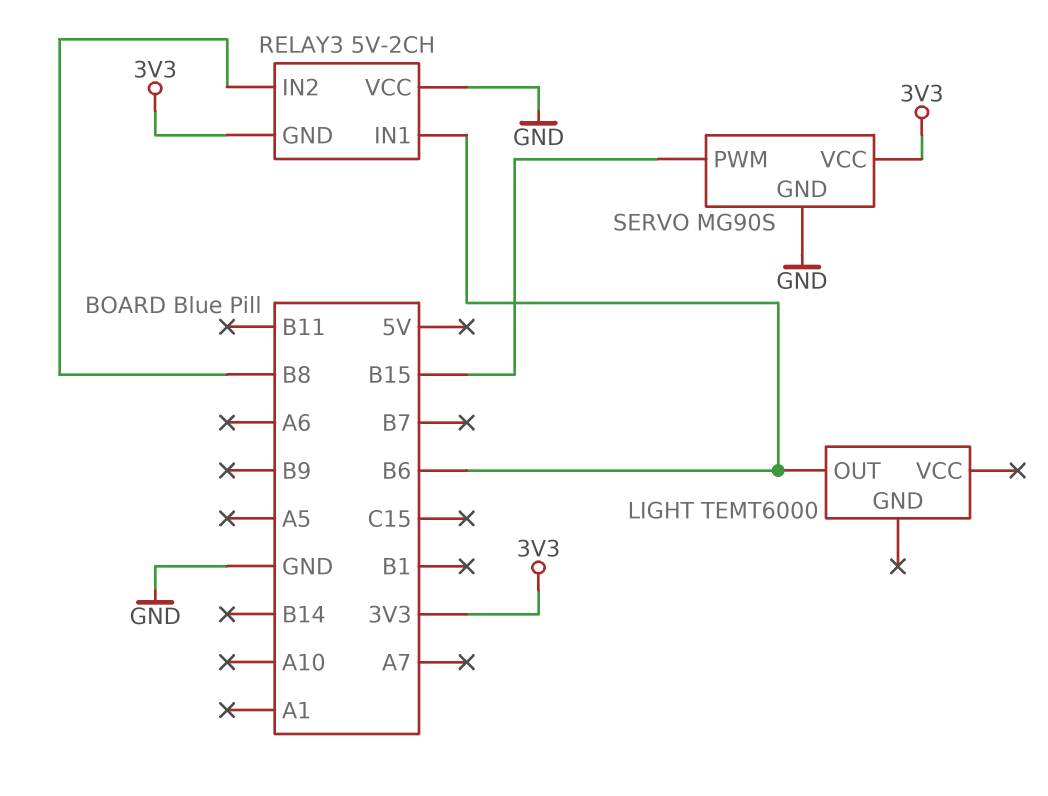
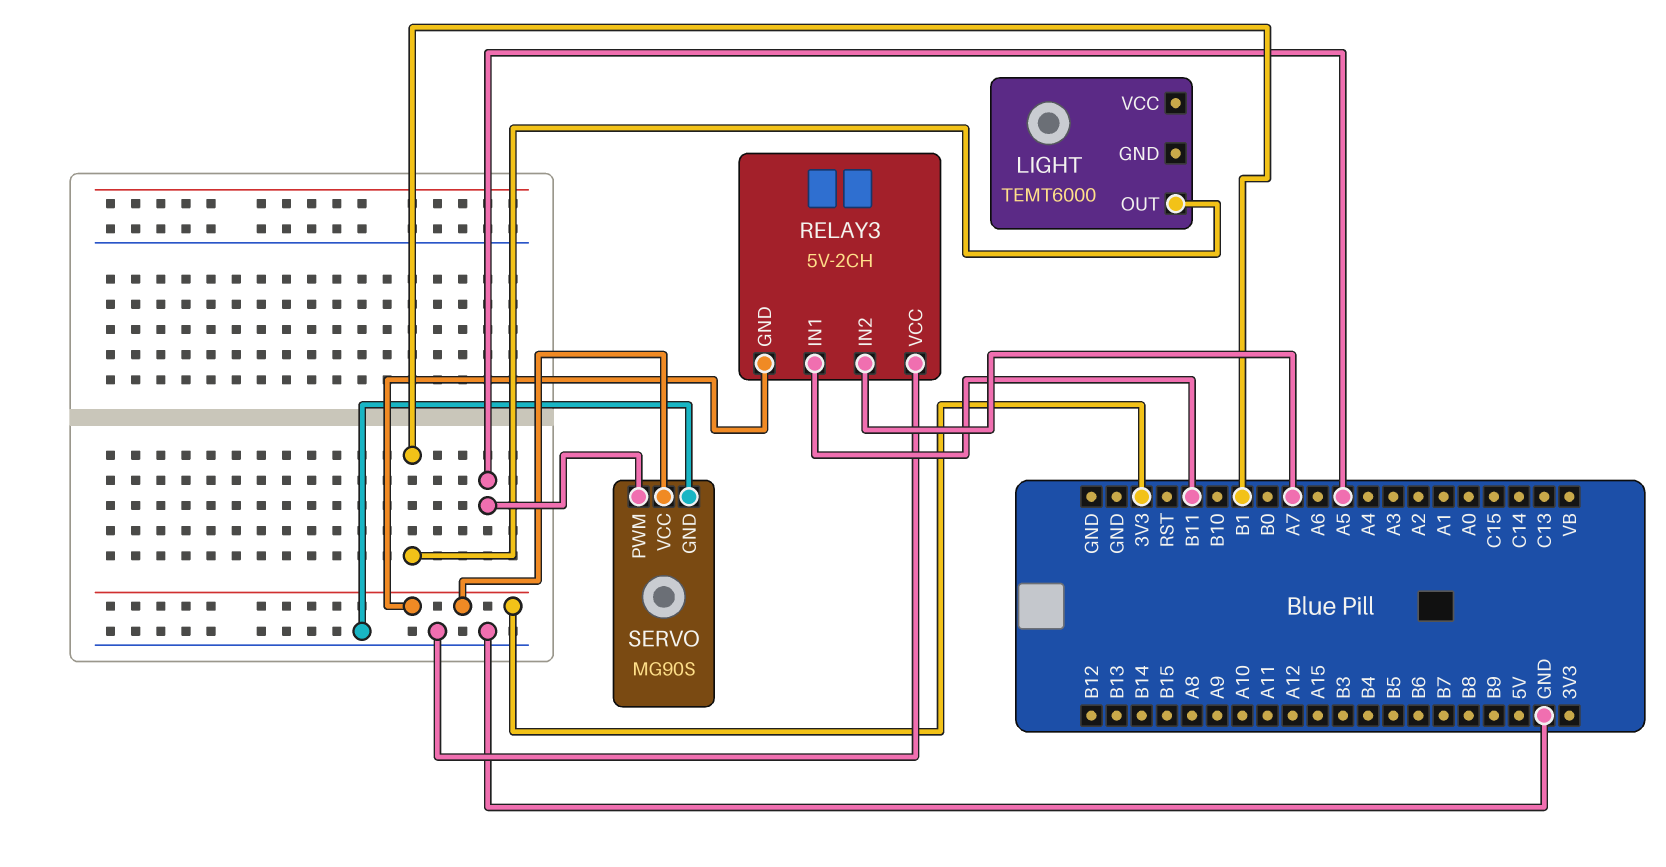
LIGHT pin OUT: B6 -> B1
RELAY3 pin IN1: B6 -> B11
RELAY3 pin IN2: B8 -> A7
SERVO pin PWM: B15 -> A5

